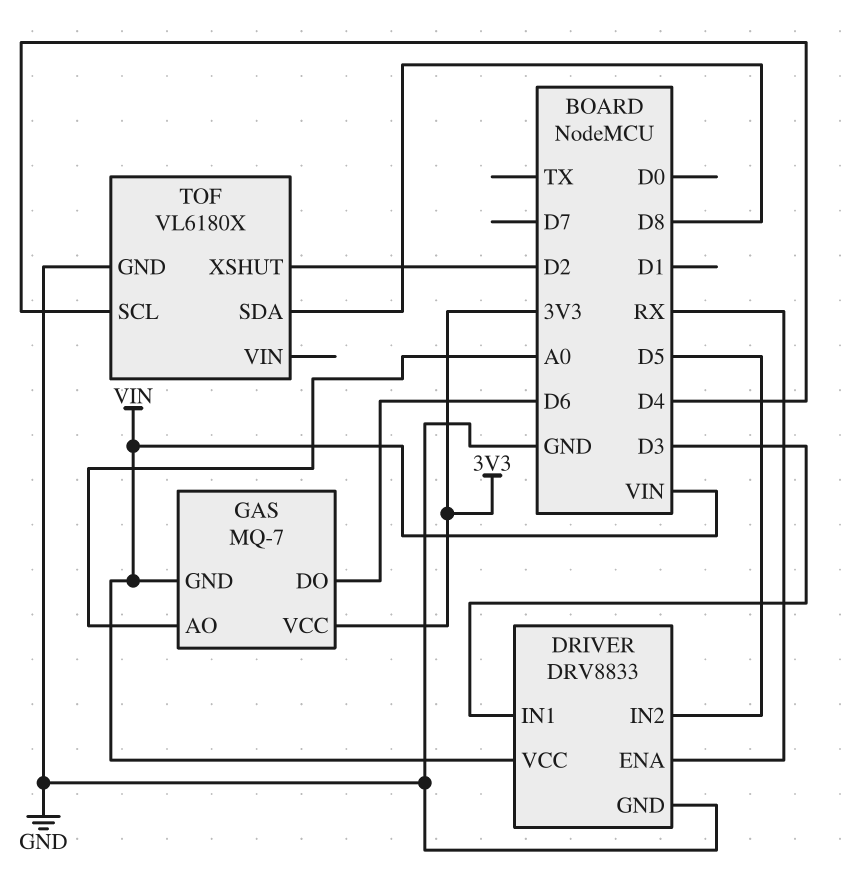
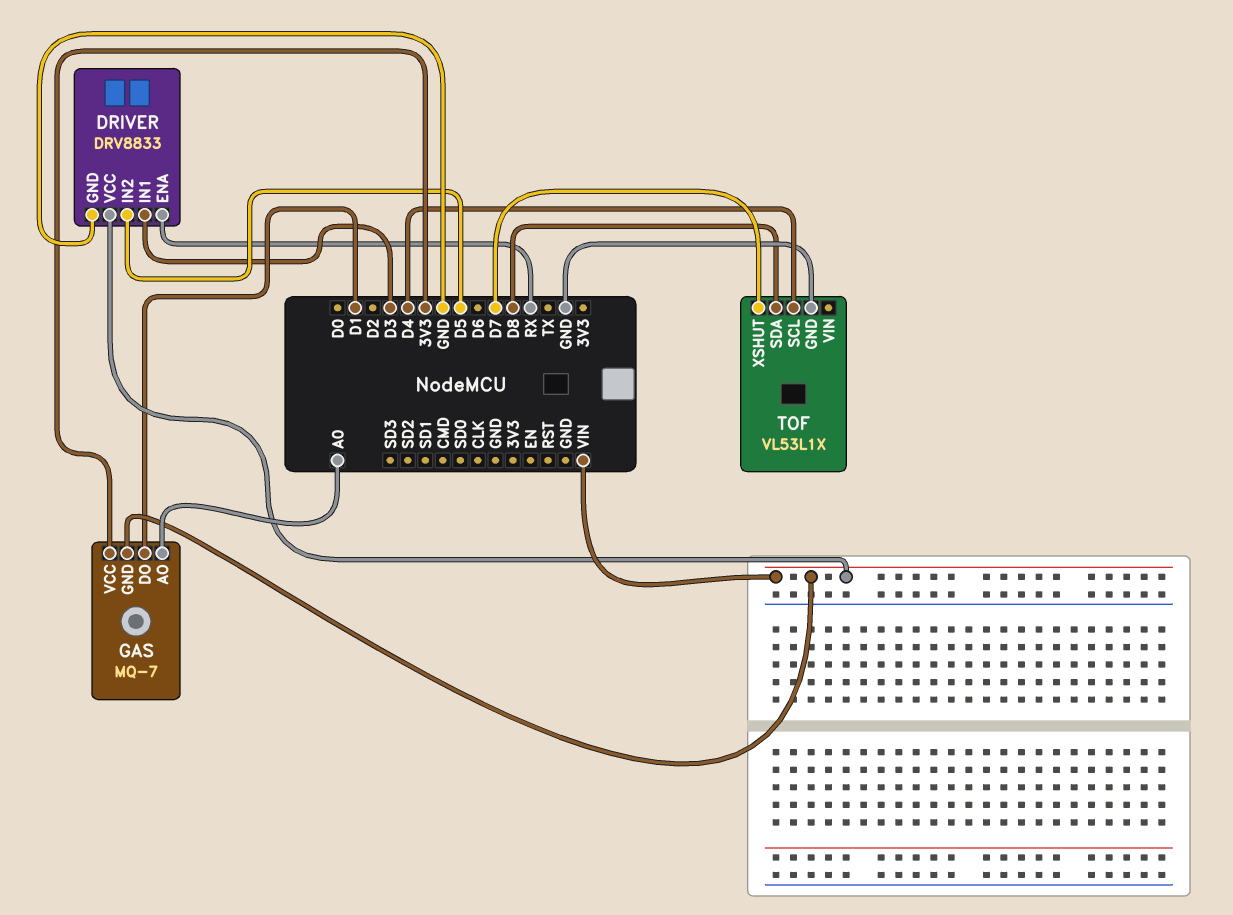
GAS pin DO: D6 -> D1
TOF: VL6180X -> VL53L1X
TOF pin XSHUT: D2 -> D7

